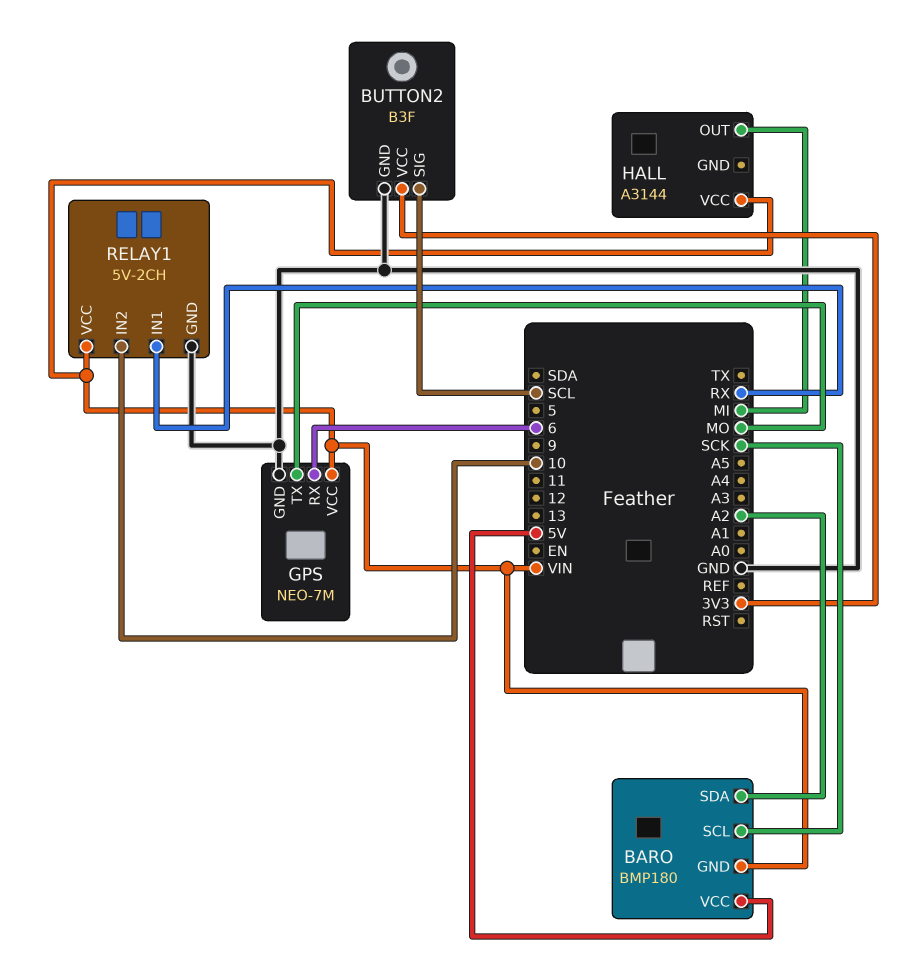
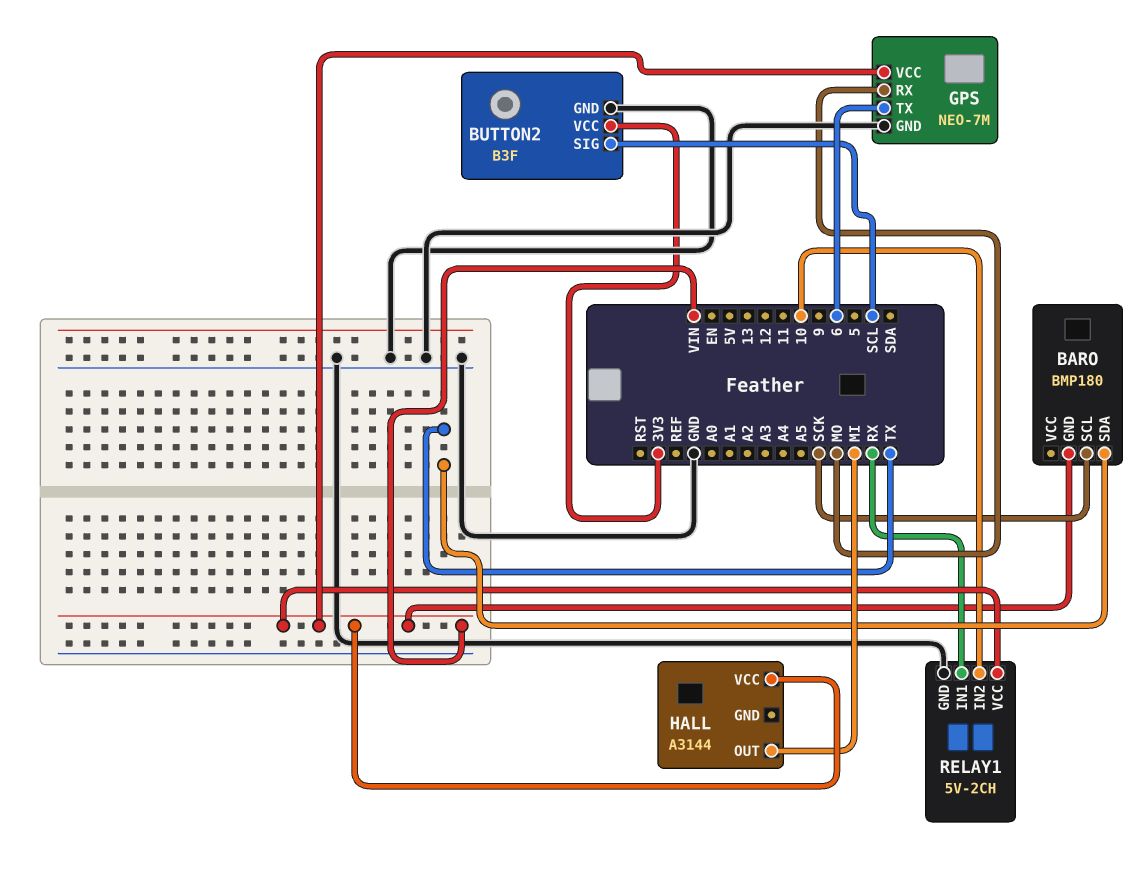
BARO pin SDA: A2 -> TX
BARO pin VCC: 5V -> none
GPS pin RX: 6 -> MO
GPS pin TX: MO -> 6

